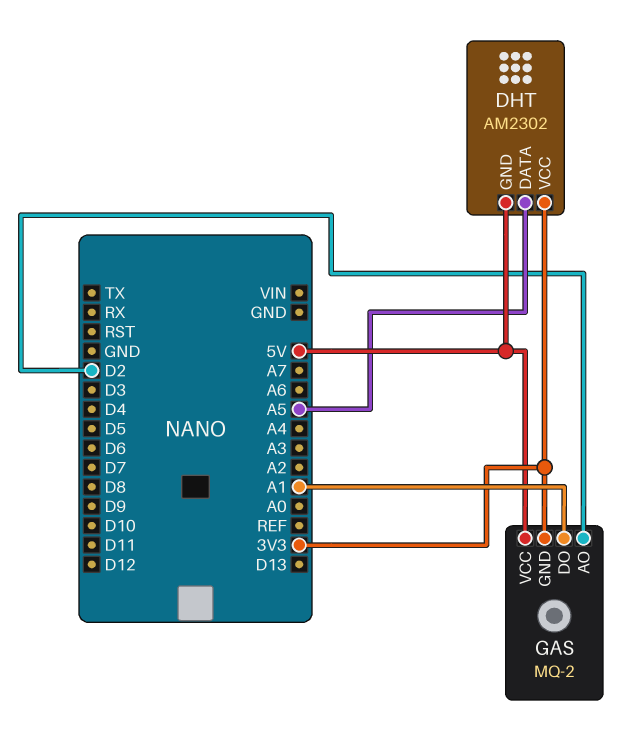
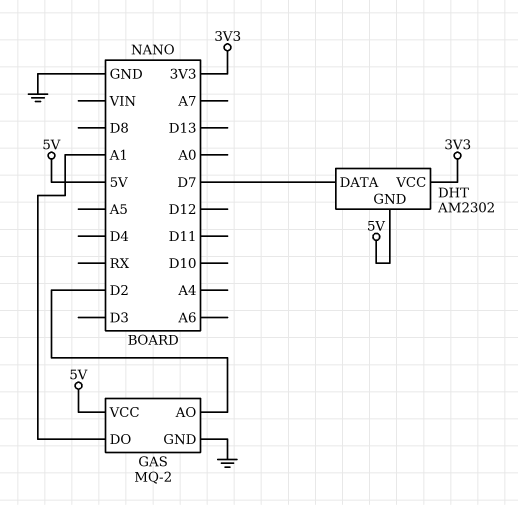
DHT pin DATA: A5 -> D7
GAS pin GND: 3V3 -> GND

